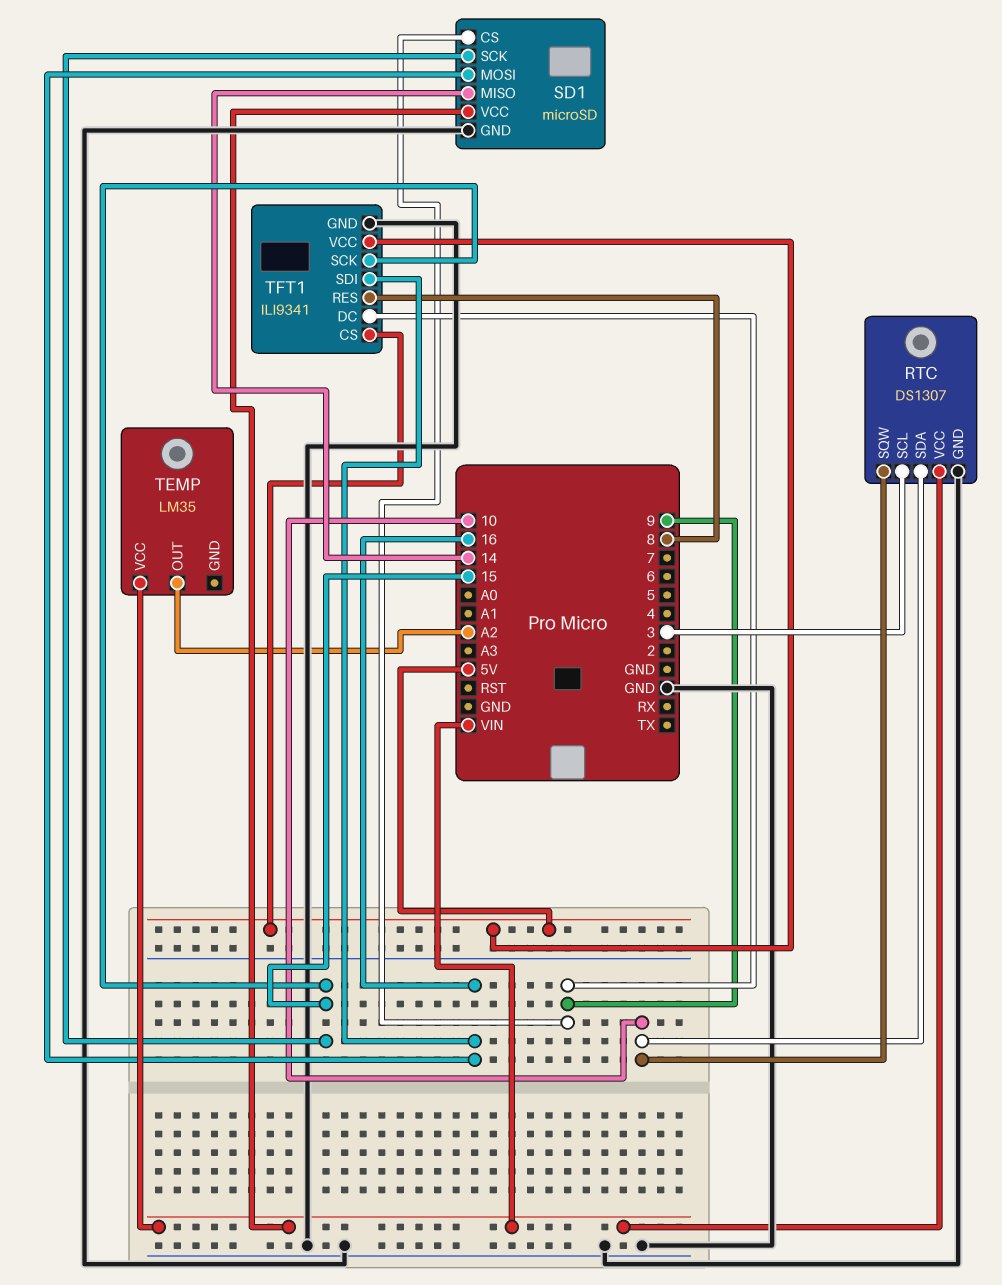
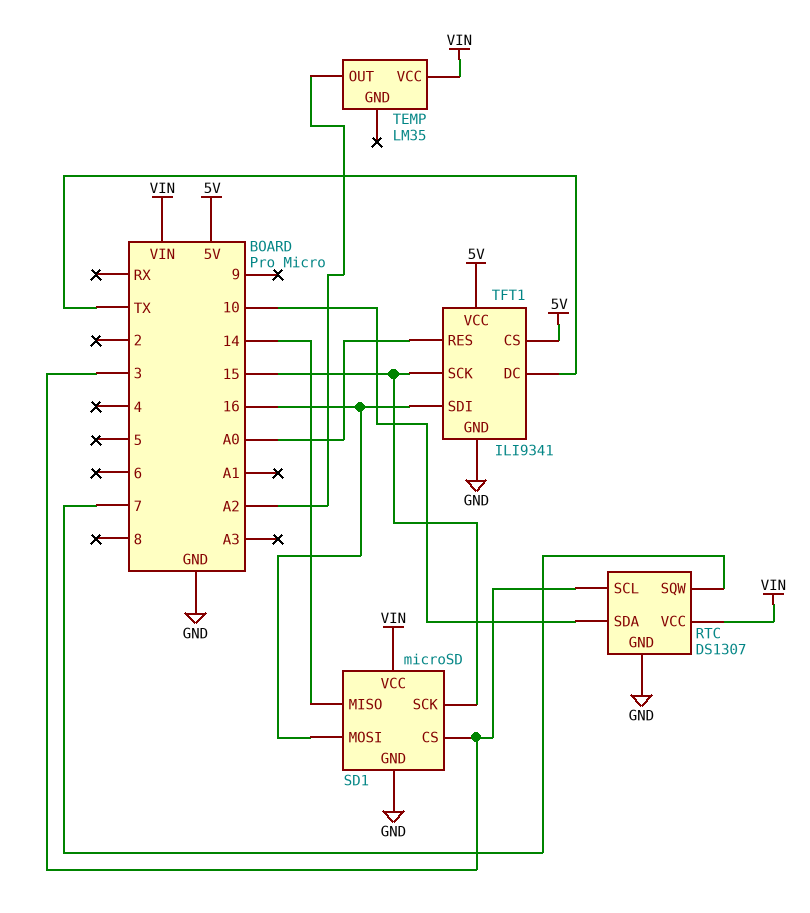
RTC pin SQW: 10 -> 7
SD1 pin CS: 9 -> 3
TFT1 pin DC: 9 -> TX
TFT1 pin RES: 8 -> A0

